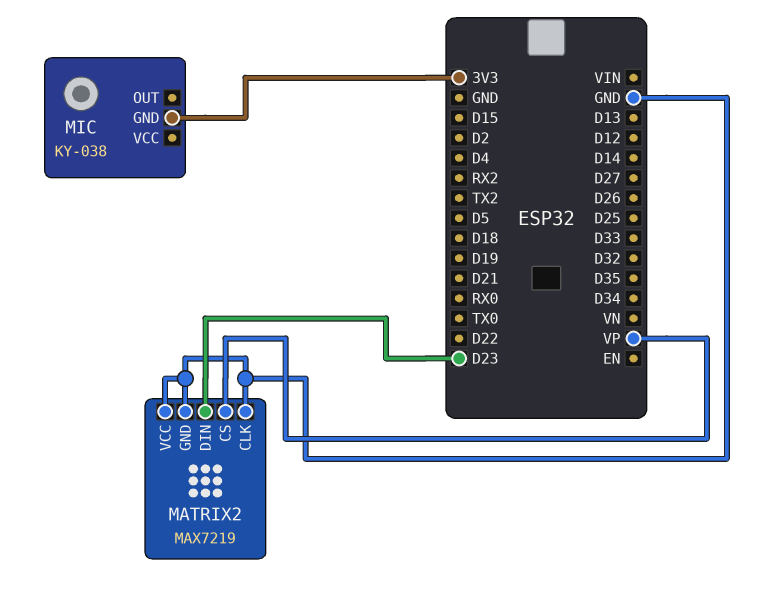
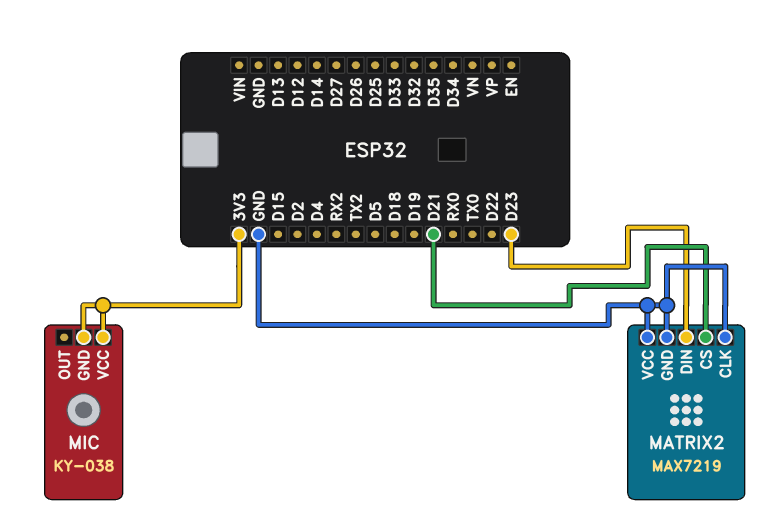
MATRIX2 pin CS: VP -> D21
MIC pin VCC: none -> 3V3

